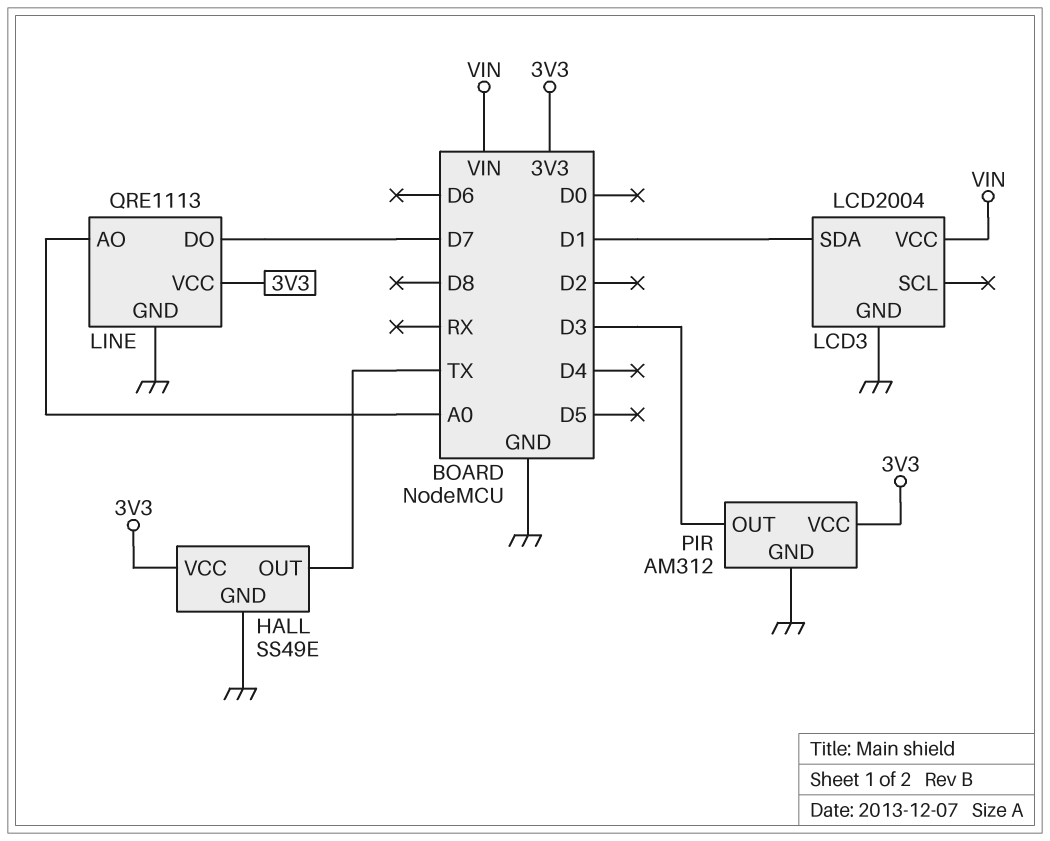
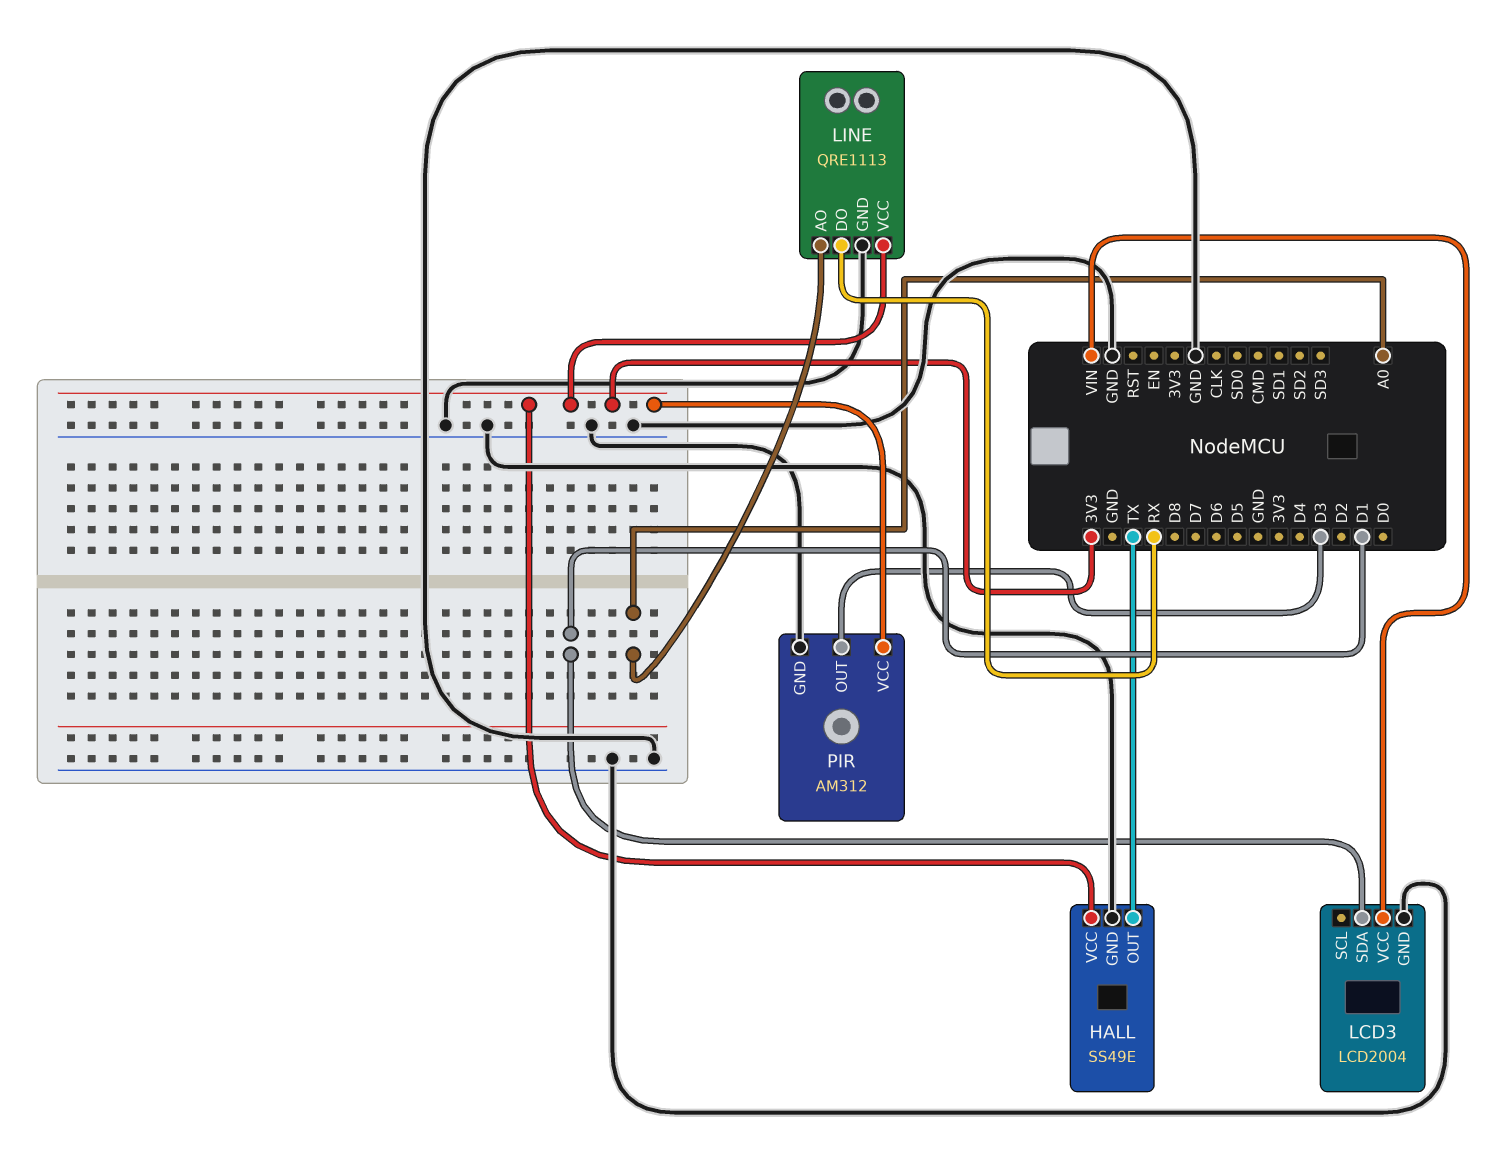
LINE pin DO: D7 -> RX

